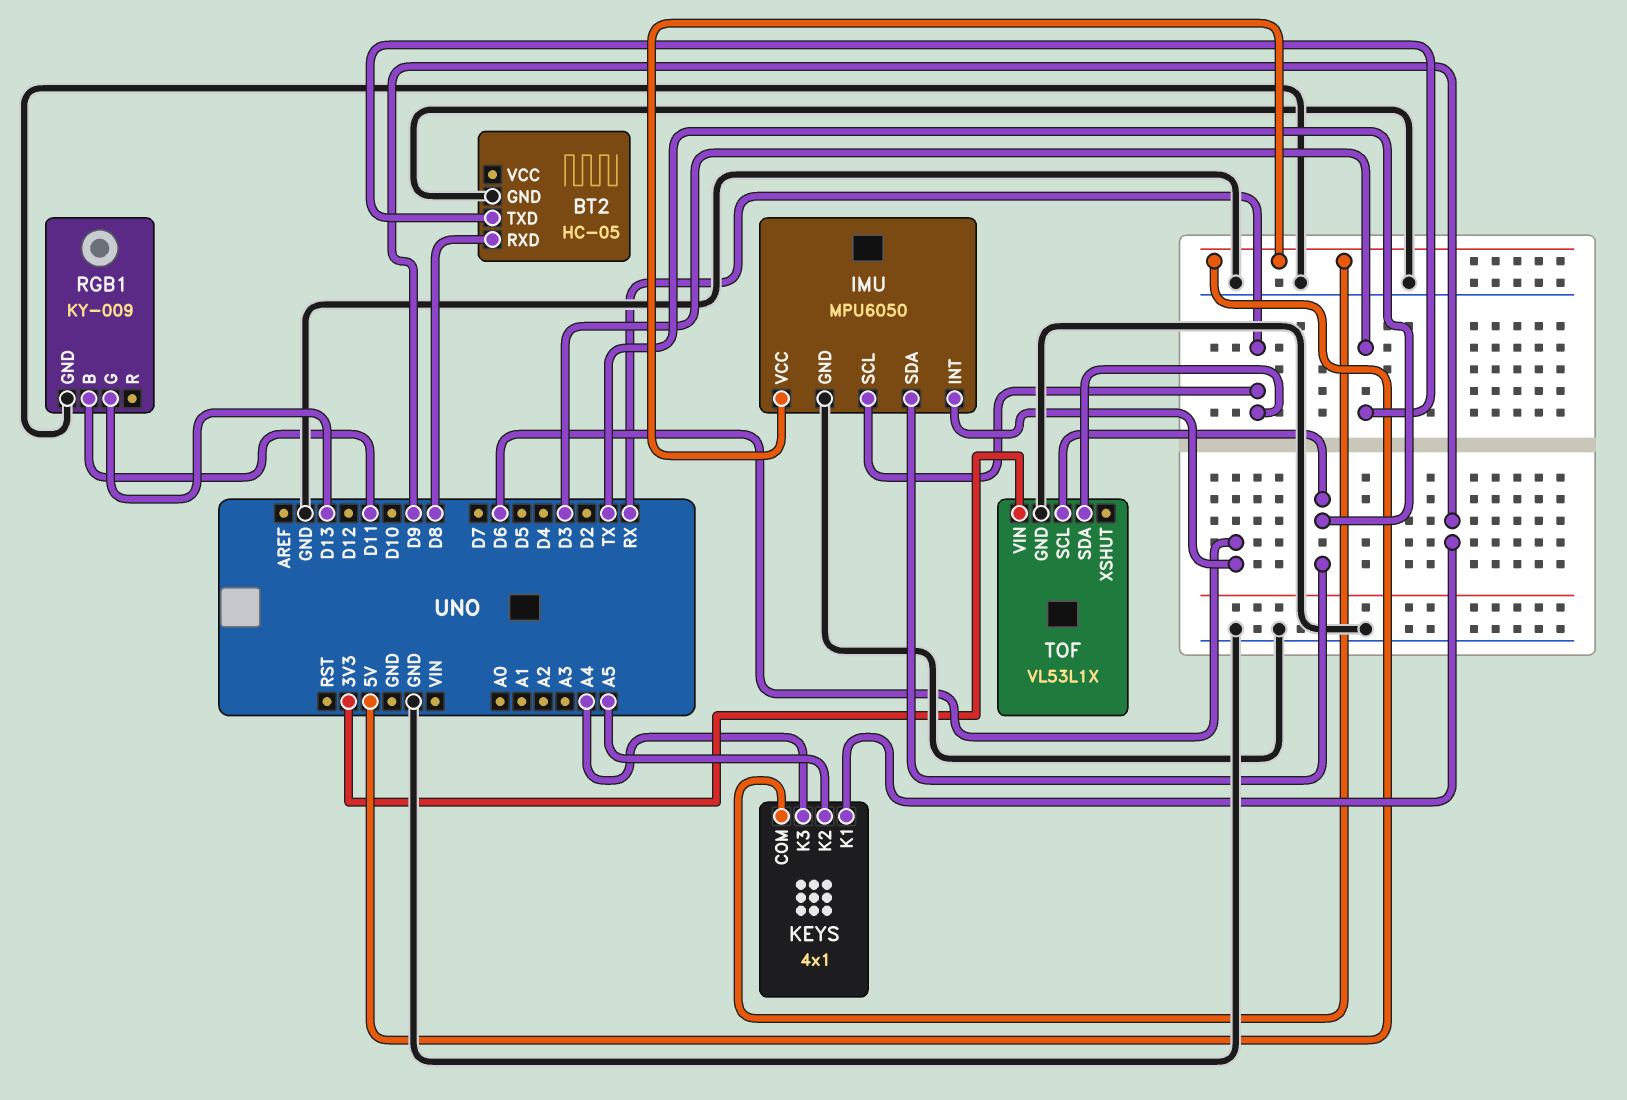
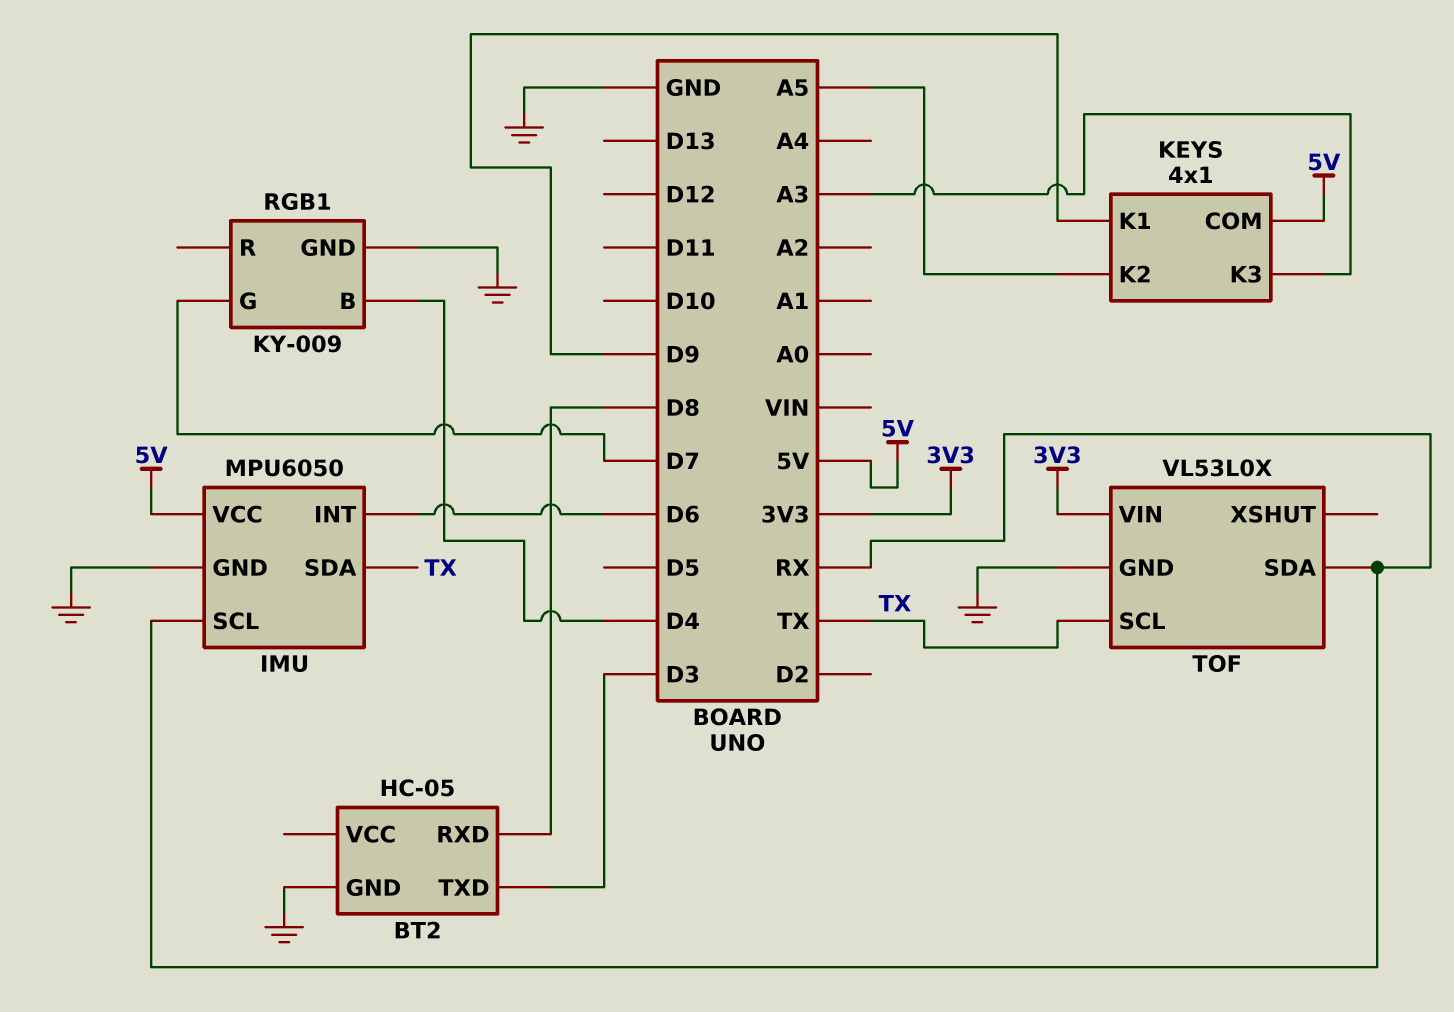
KEYS pin K3: A4 -> A3
RGB1 pin B: D11 -> D4
RGB1 pin G: D13 -> D7
TOF: VL53L1X -> VL53L0X

